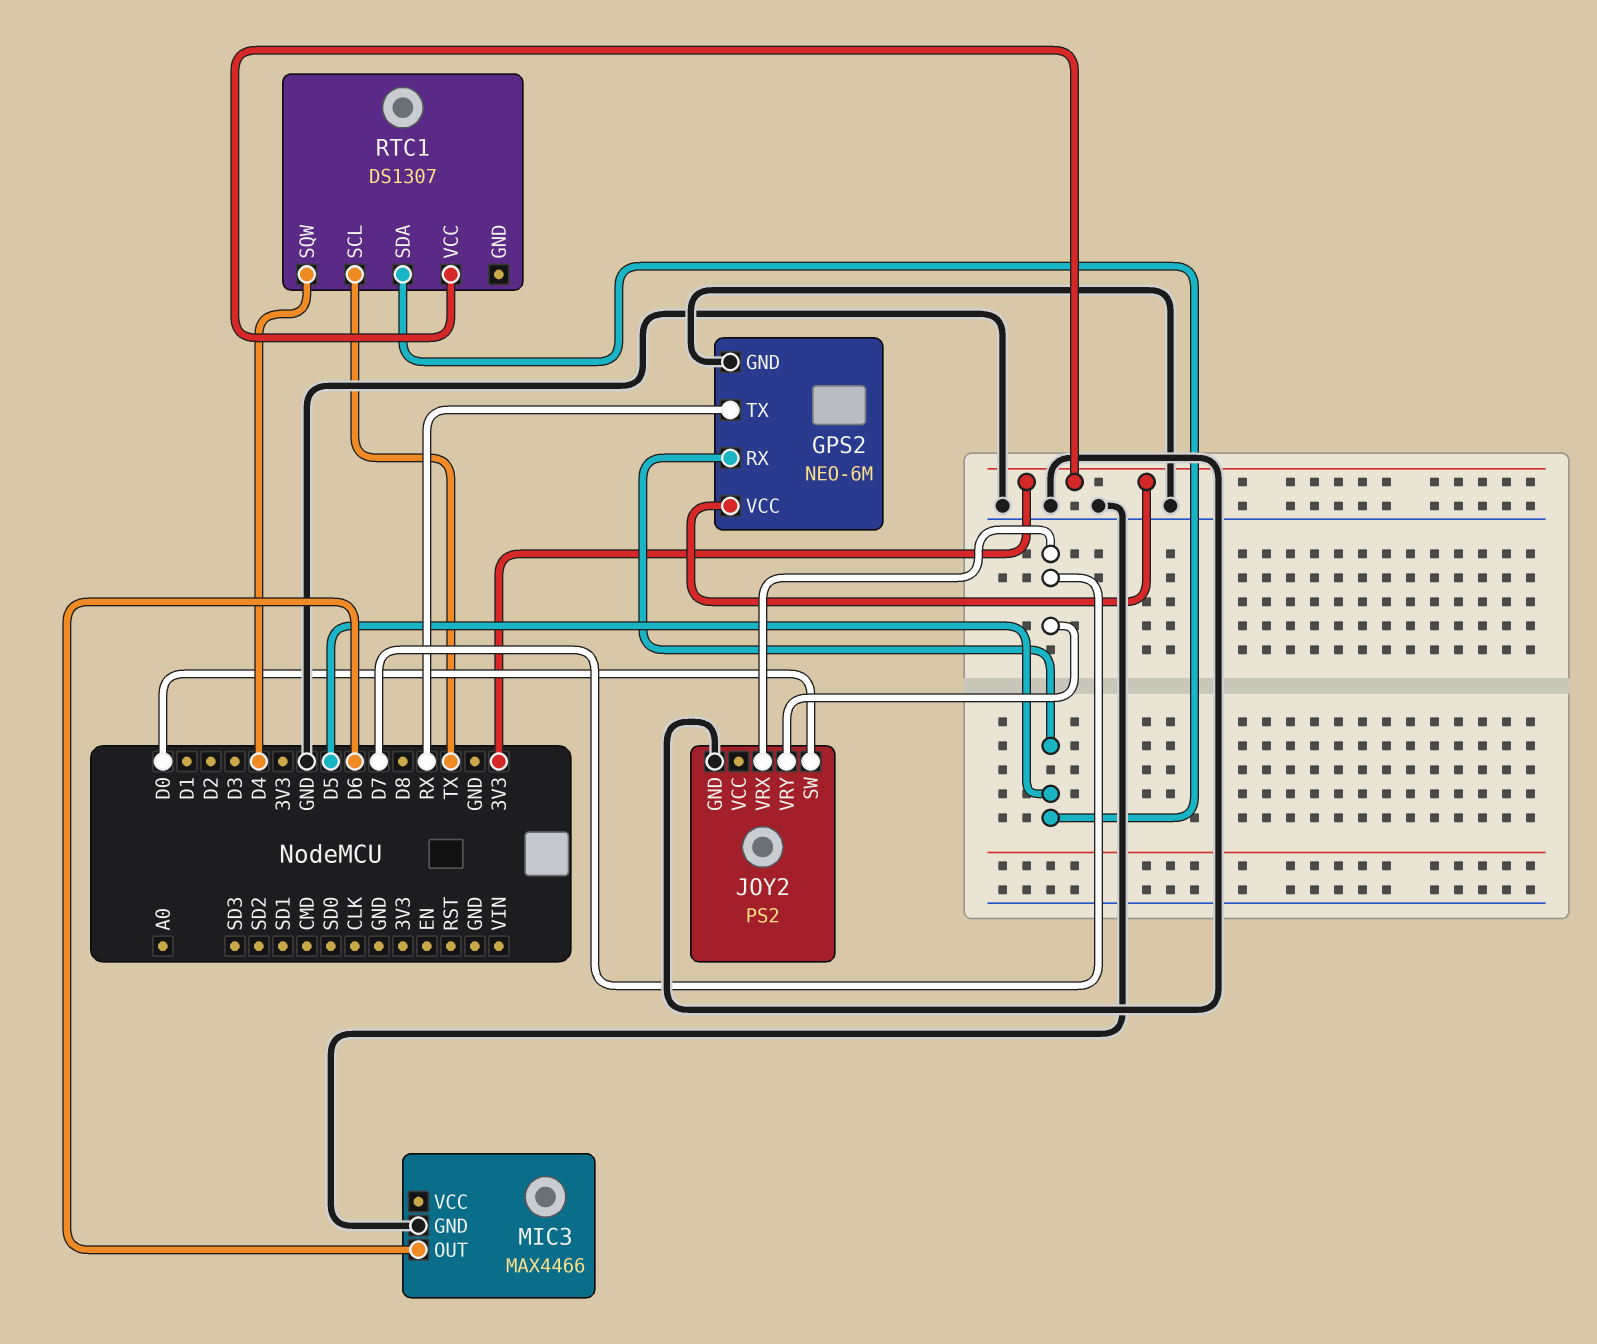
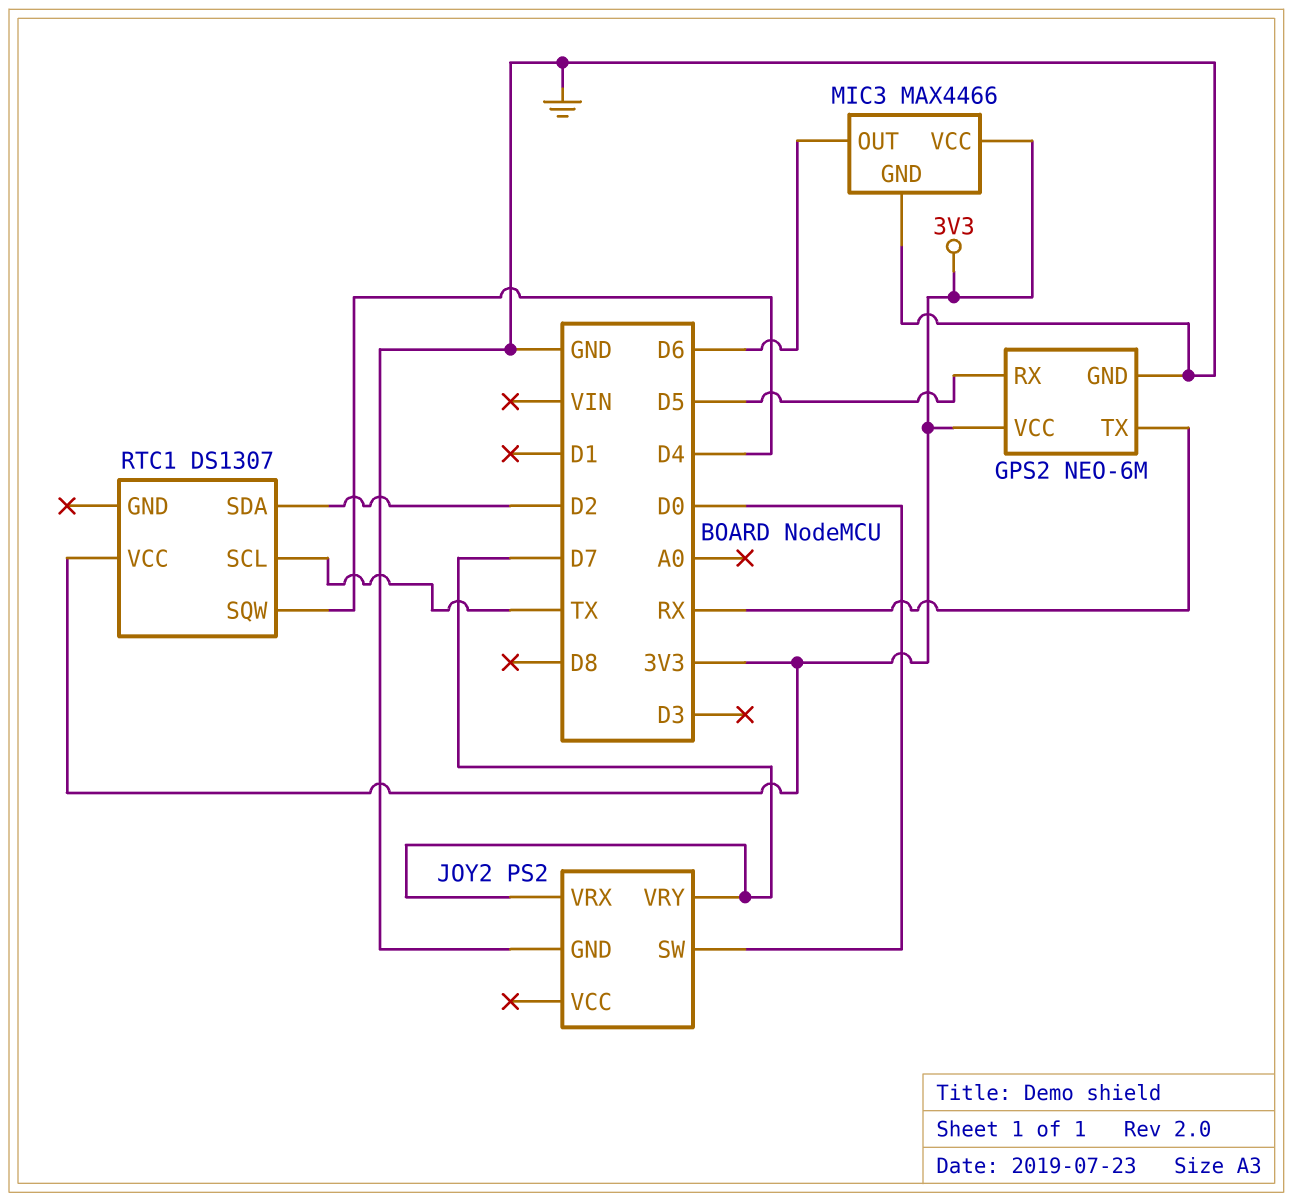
MIC3 pin VCC: none -> 3V3
RTC1 pin SDA: D5 -> D2

